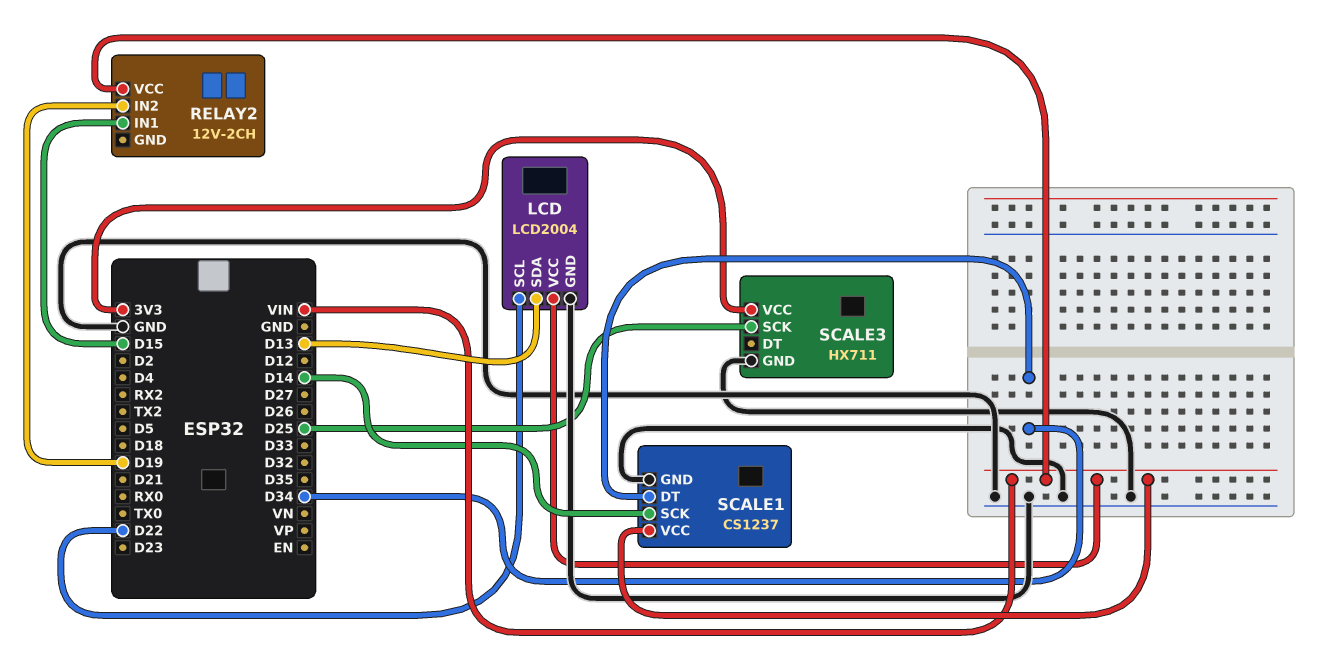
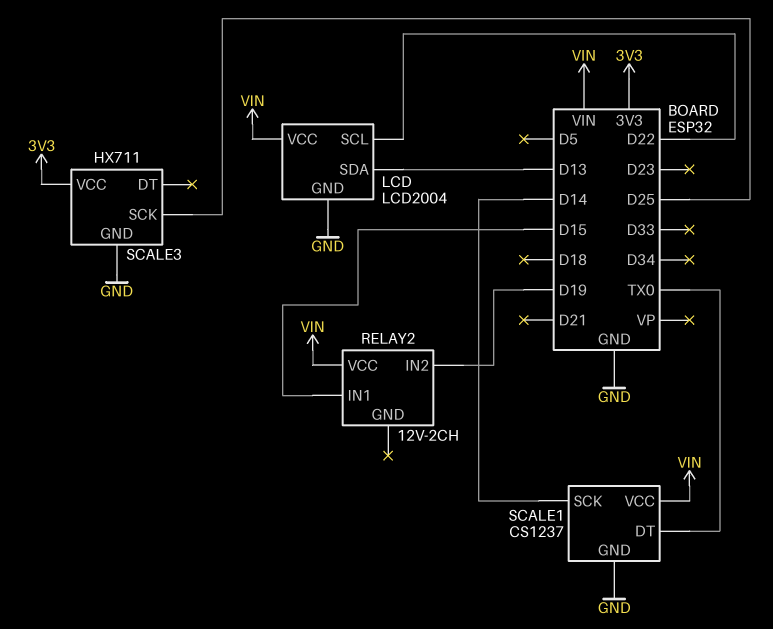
SCALE1 pin DT: D34 -> TX0

